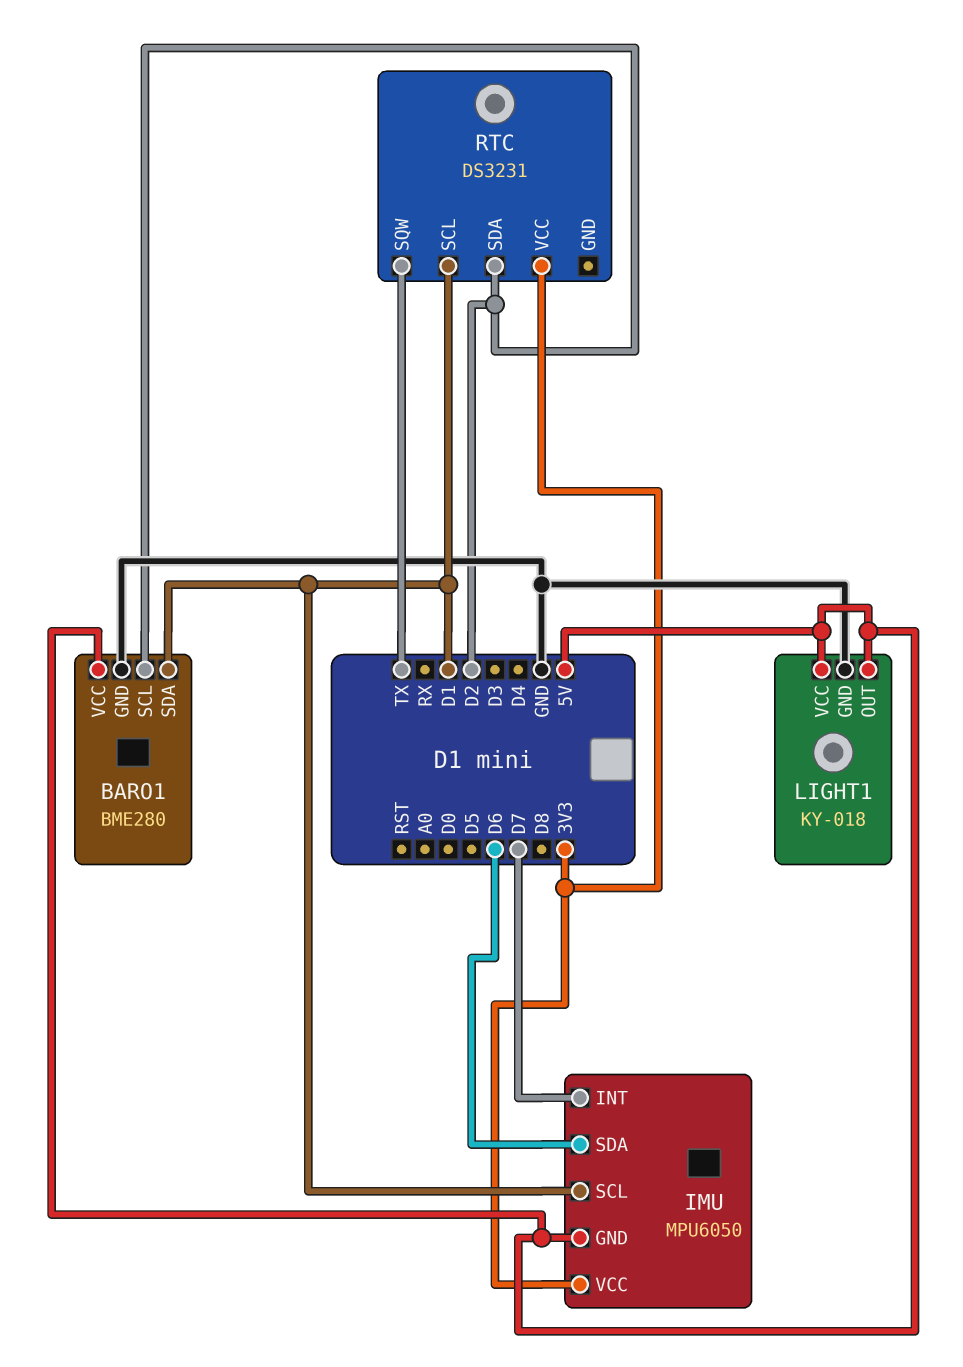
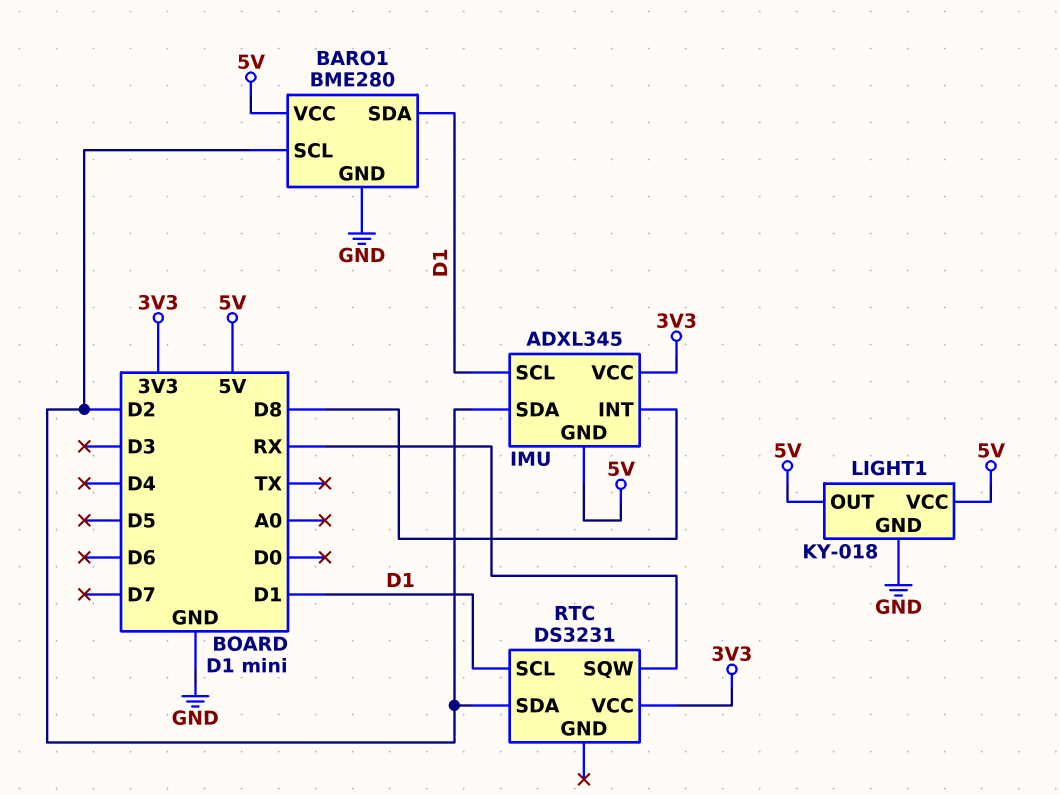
IMU: MPU6050 -> ADXL345
IMU pin INT: D7 -> D8
IMU pin SDA: D6 -> D2
RTC pin SQW: TX -> RX

